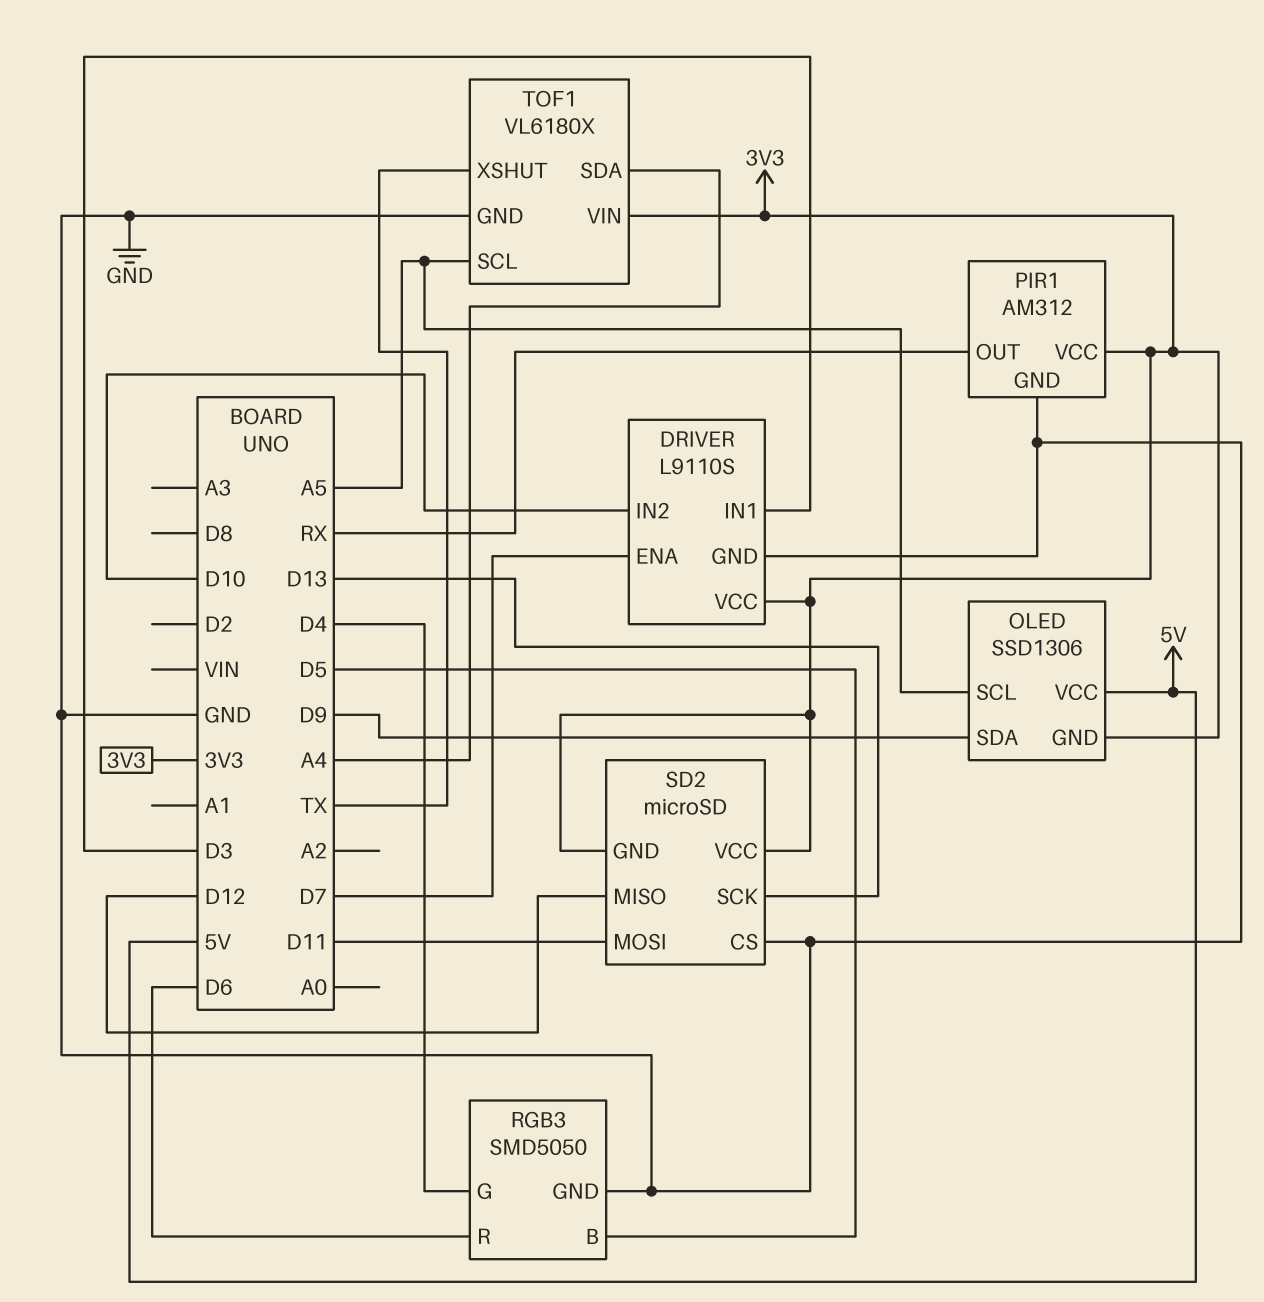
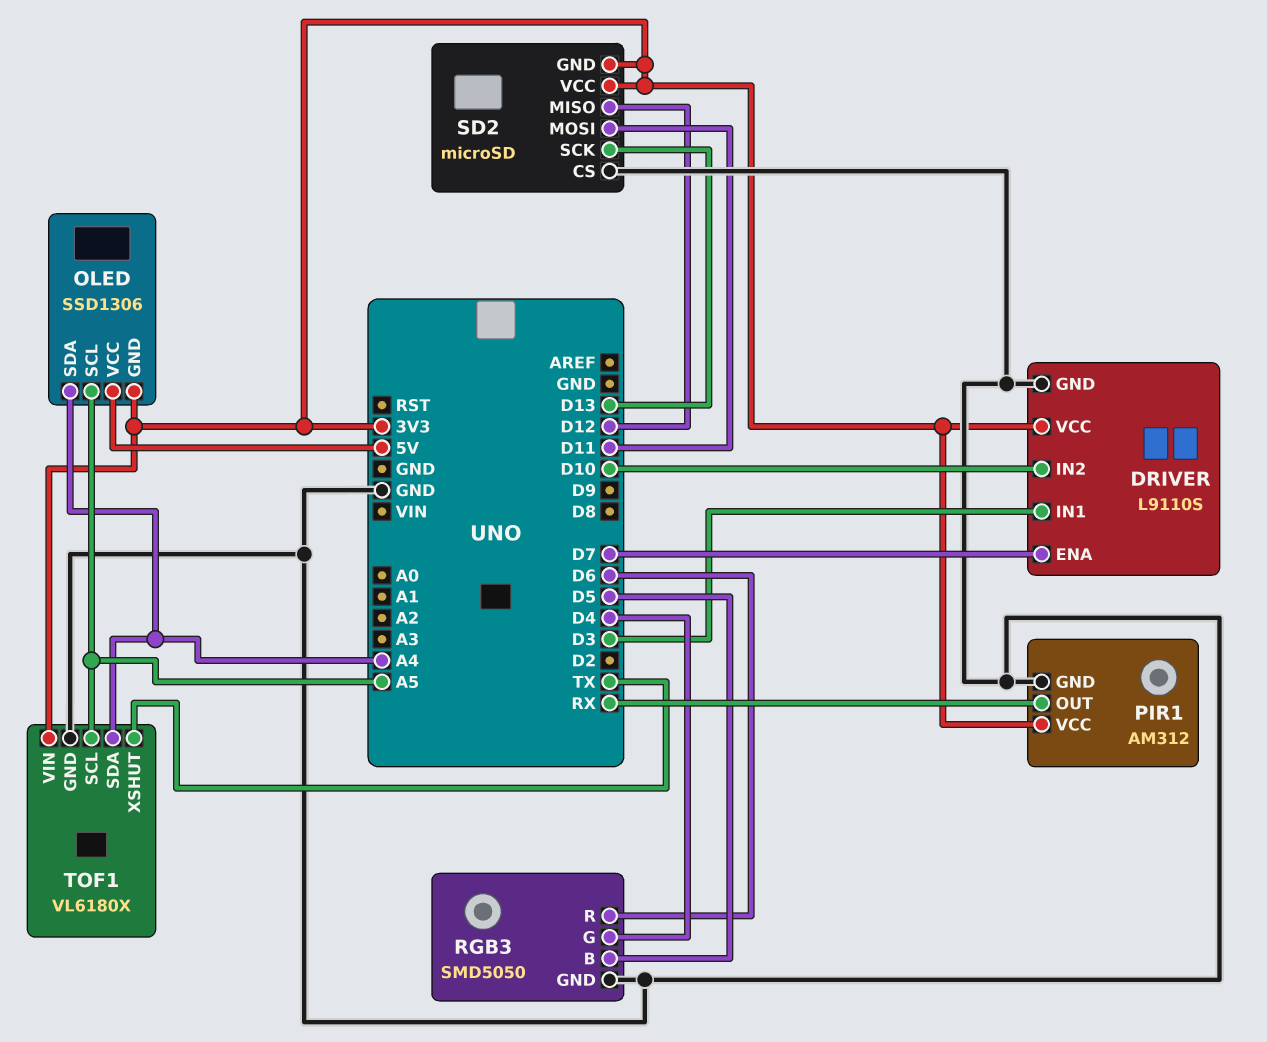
OLED pin SDA: D9 -> A4

